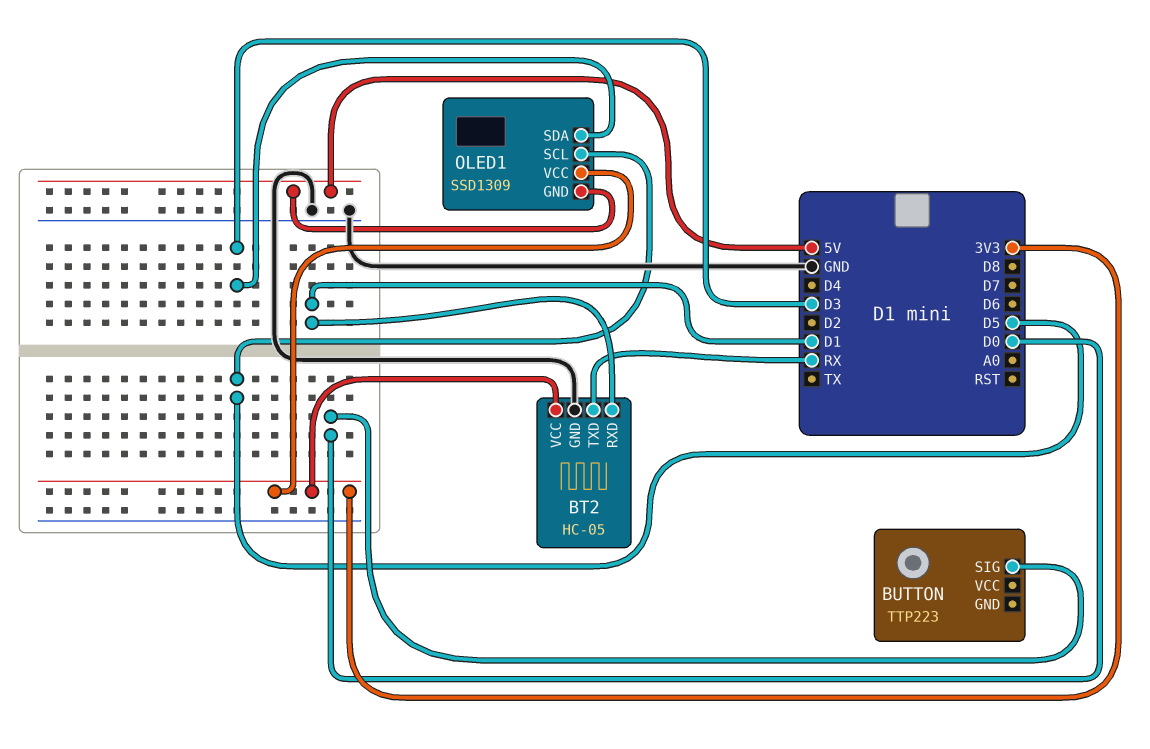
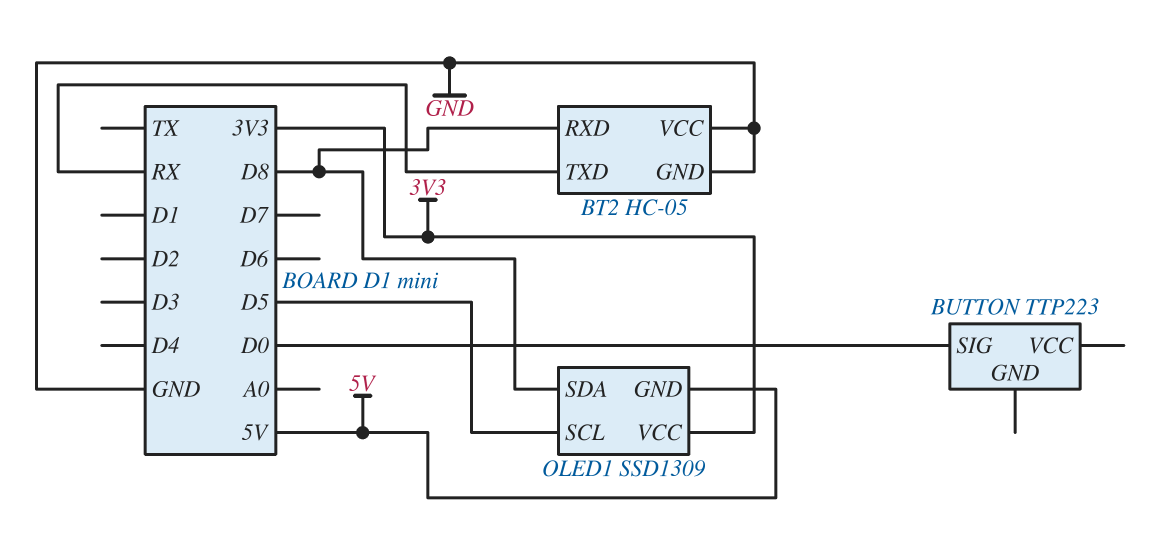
BT2 pin RXD: D1 -> D8
BT2 pin VCC: 3V3 -> GND
OLED1 pin SDA: D3 -> D8

